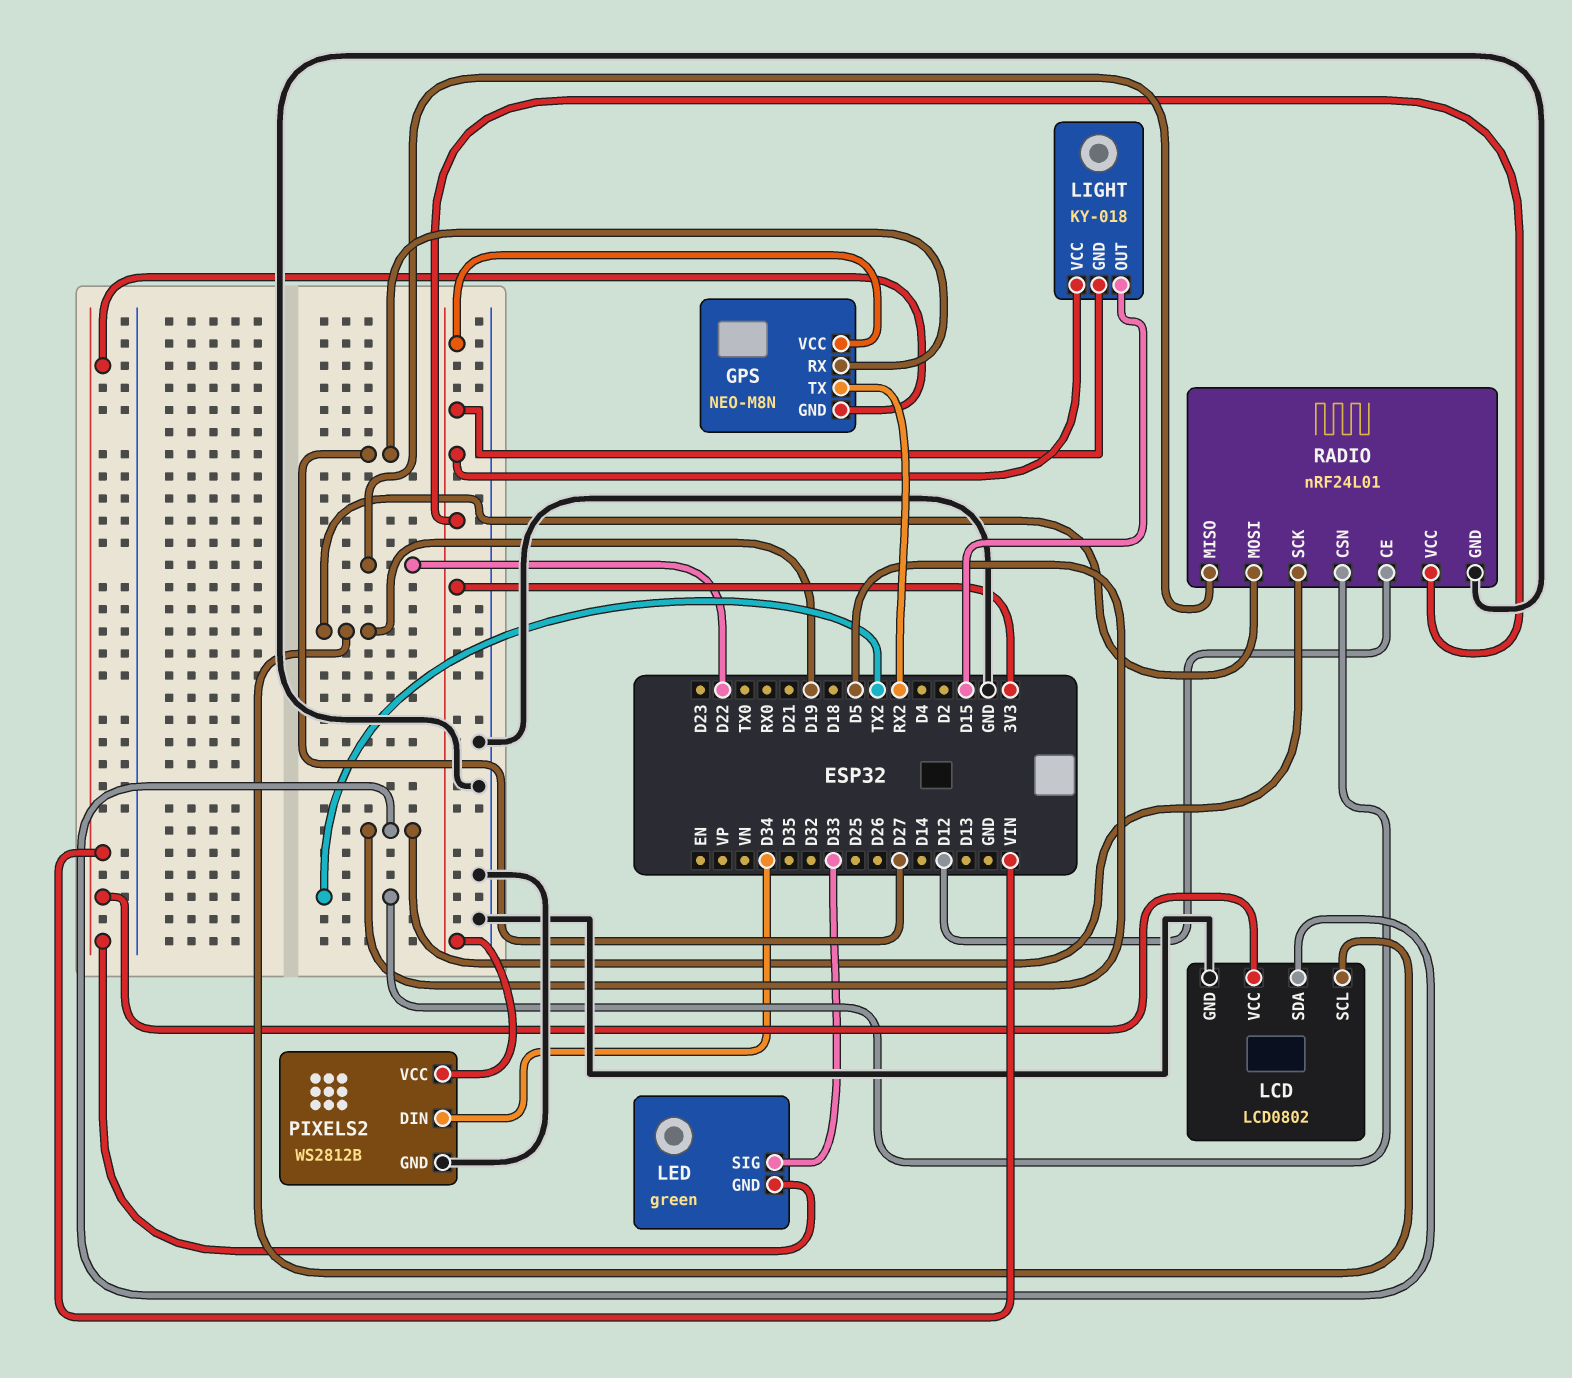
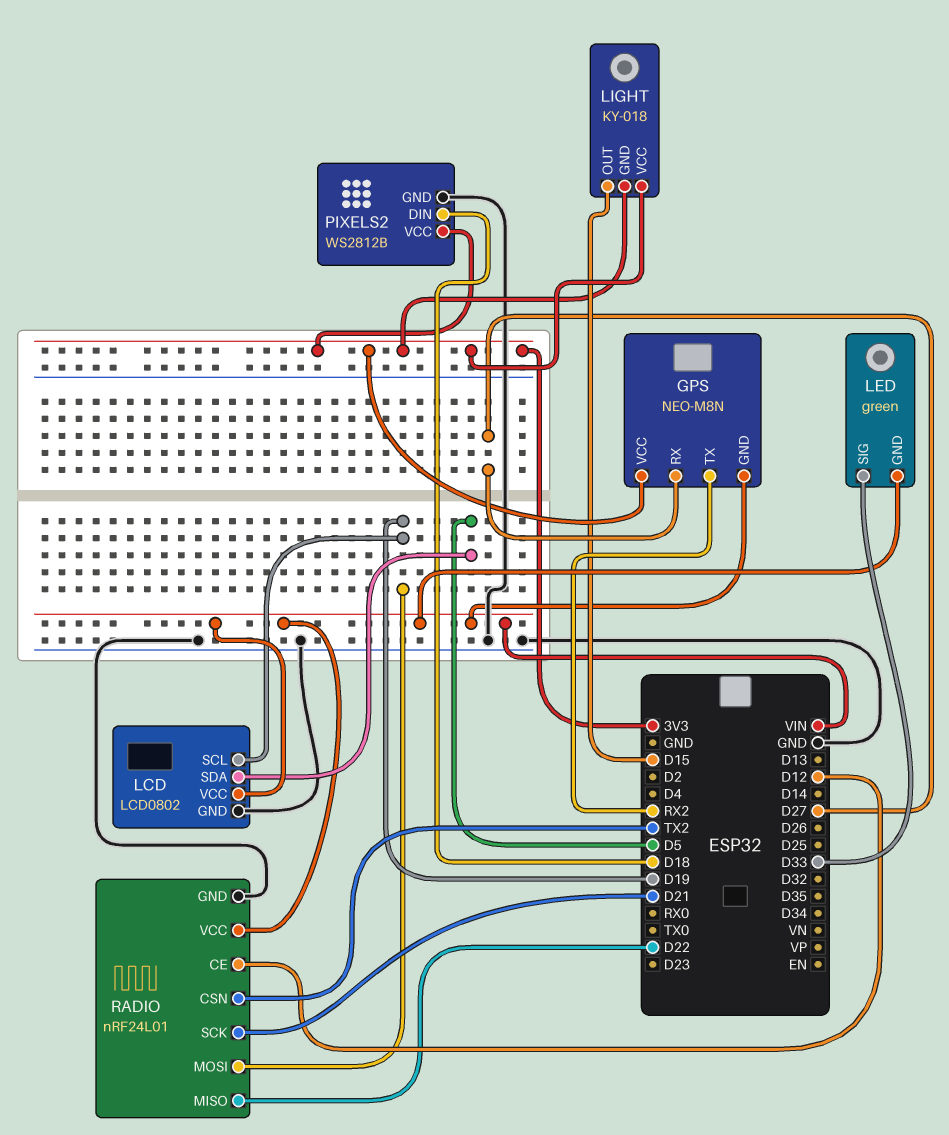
PIXELS2 pin DIN: D34 -> D18
RADIO pin SCK: D5 -> D21
RADIO pin VCC: 3V3 -> VIN

